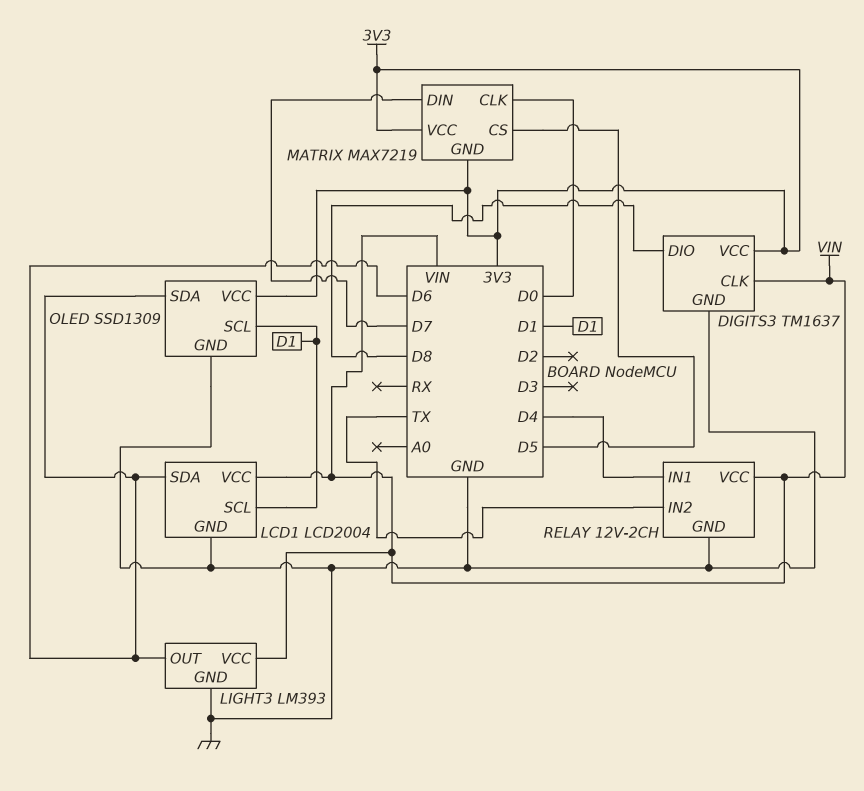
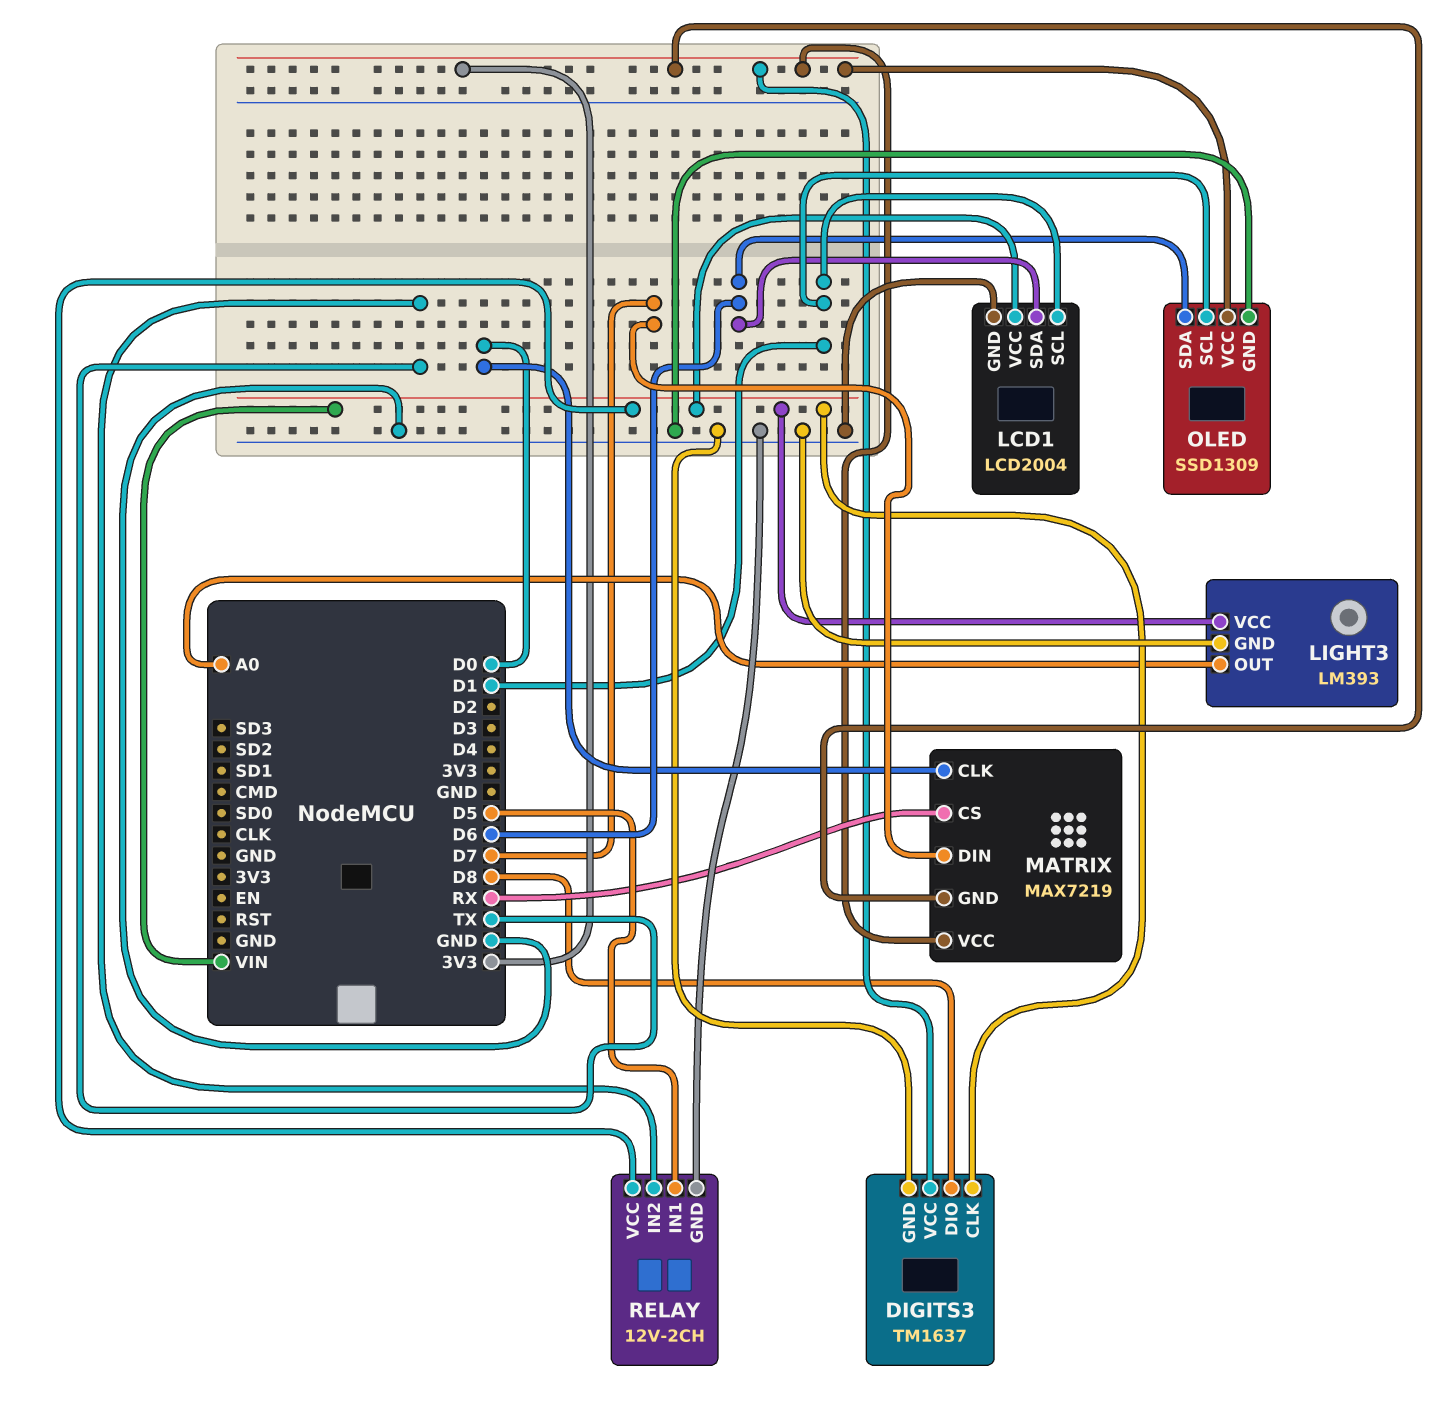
LIGHT3 pin OUT: D6 -> A0
MATRIX pin CS: D5 -> RX
RELAY pin IN1: D4 -> D5

